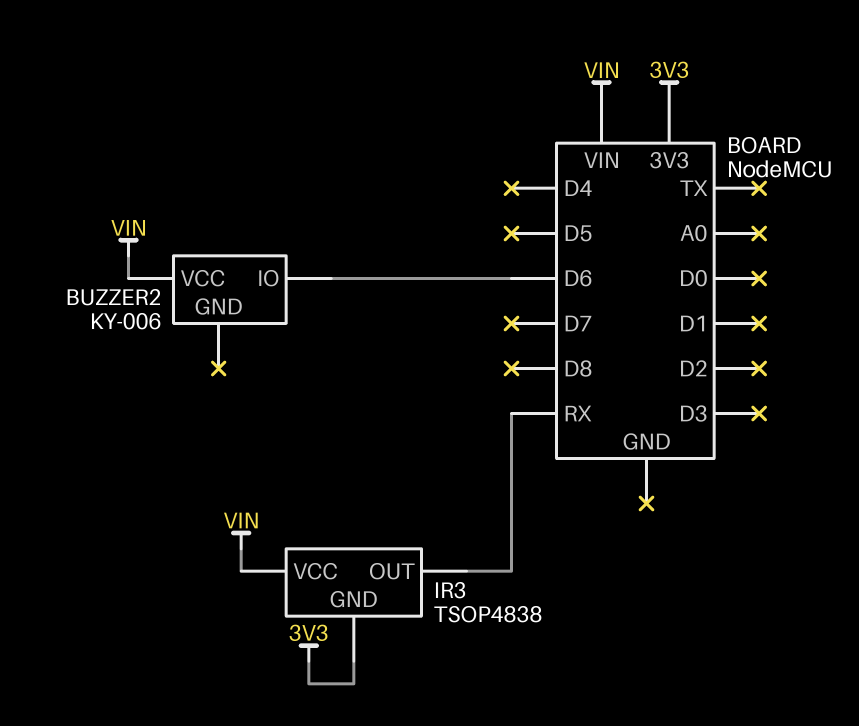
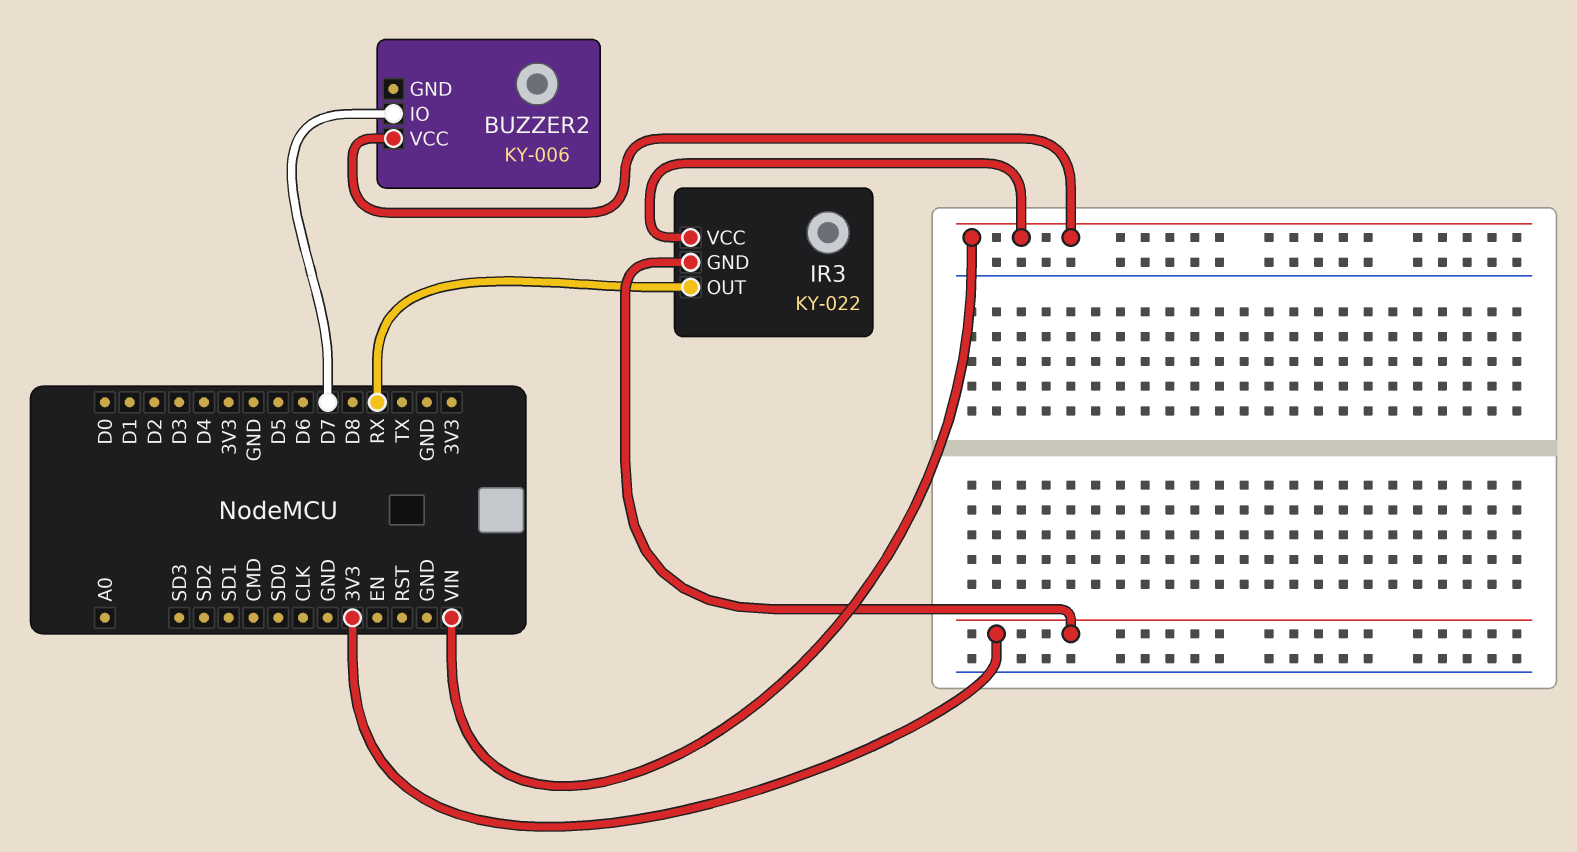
BUZZER2 pin IO: D6 -> D7
IR3: TSOP4838 -> KY-022

